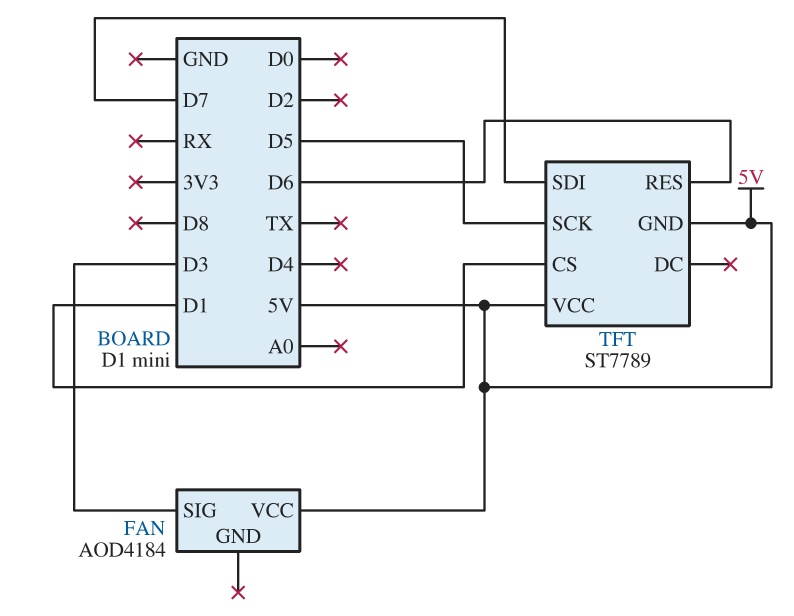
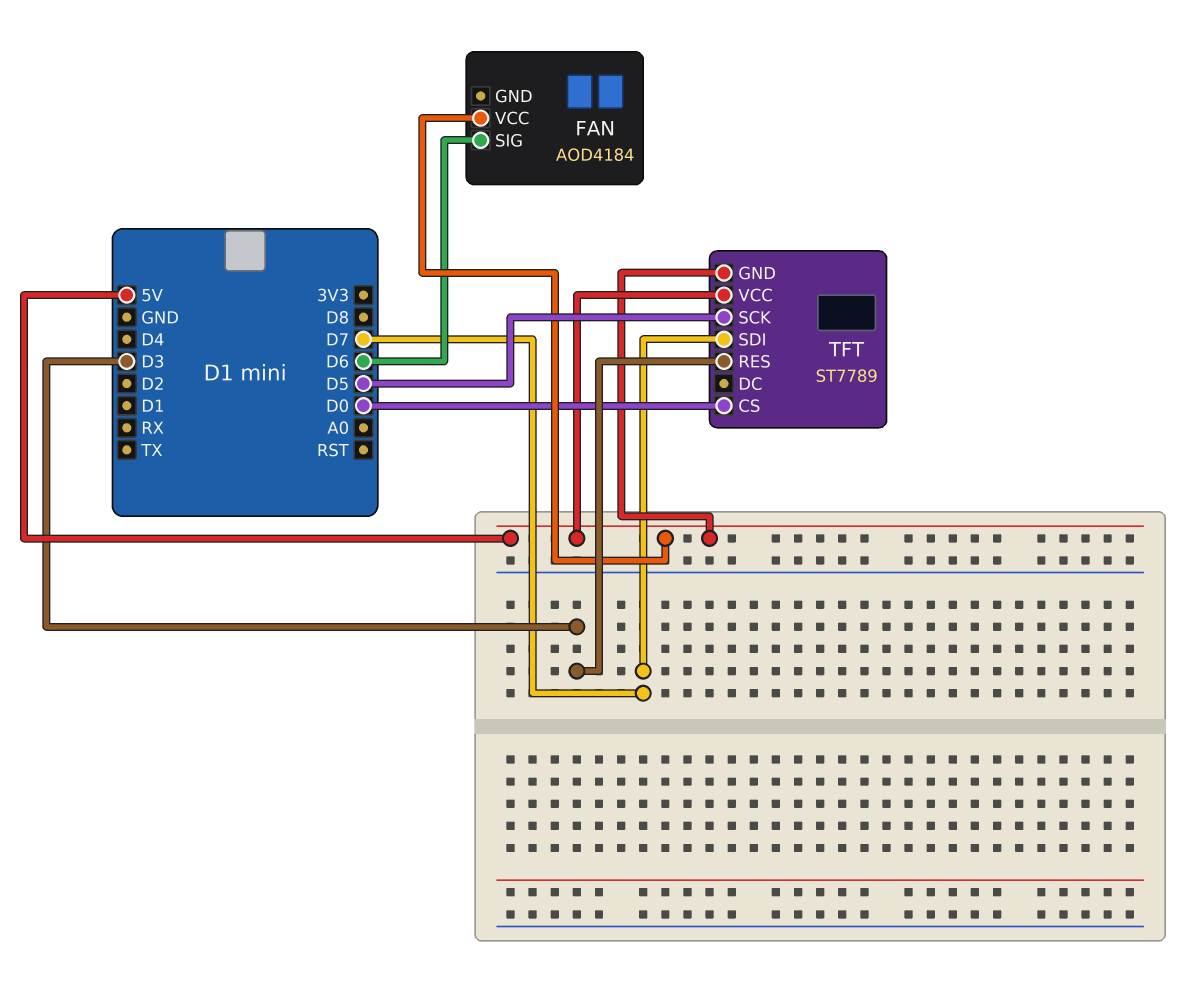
FAN pin SIG: D3 -> D6
TFT pin CS: D1 -> D0
TFT pin RES: D6 -> D3

